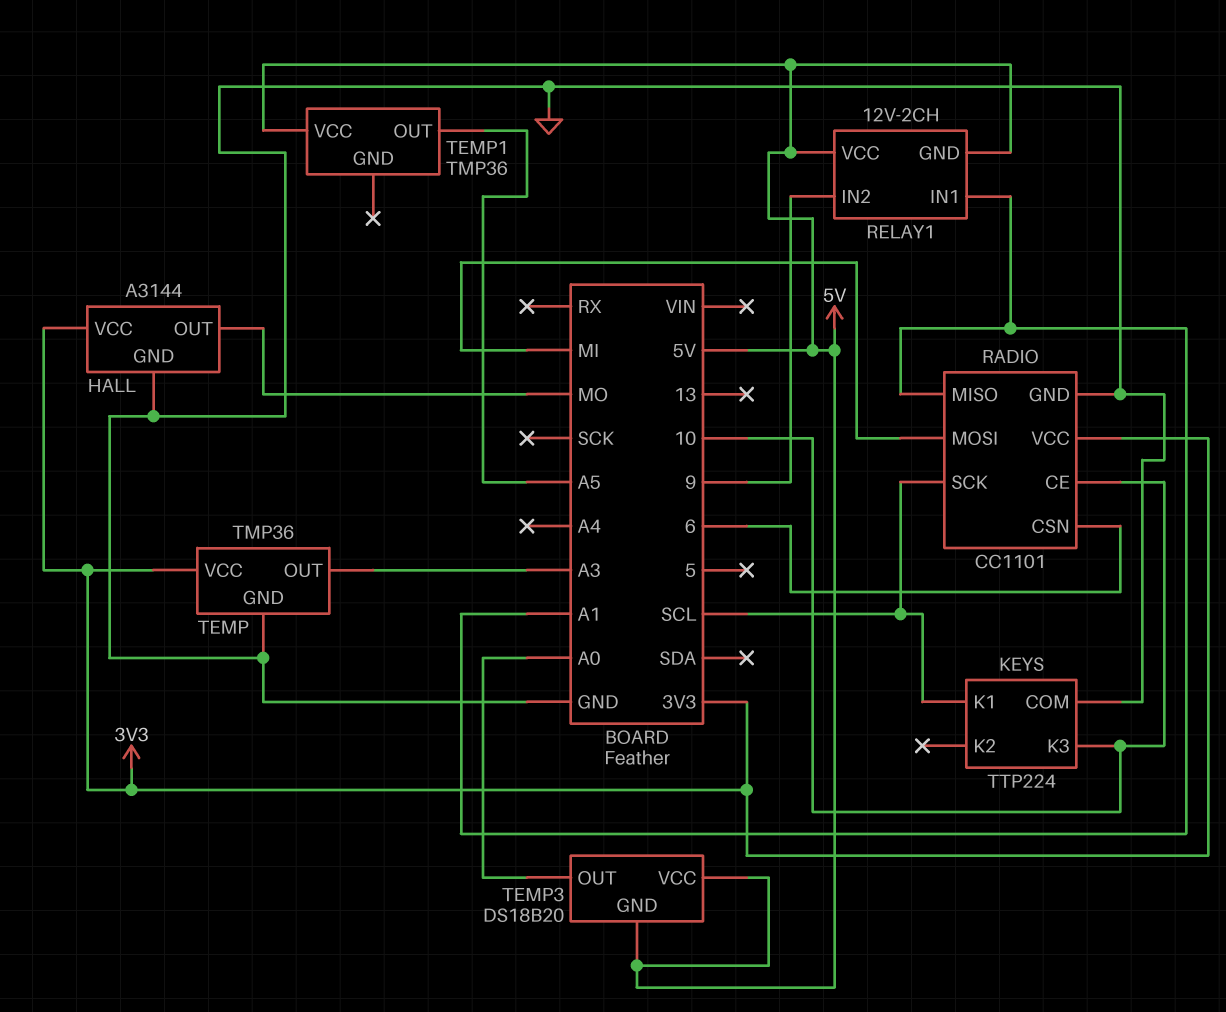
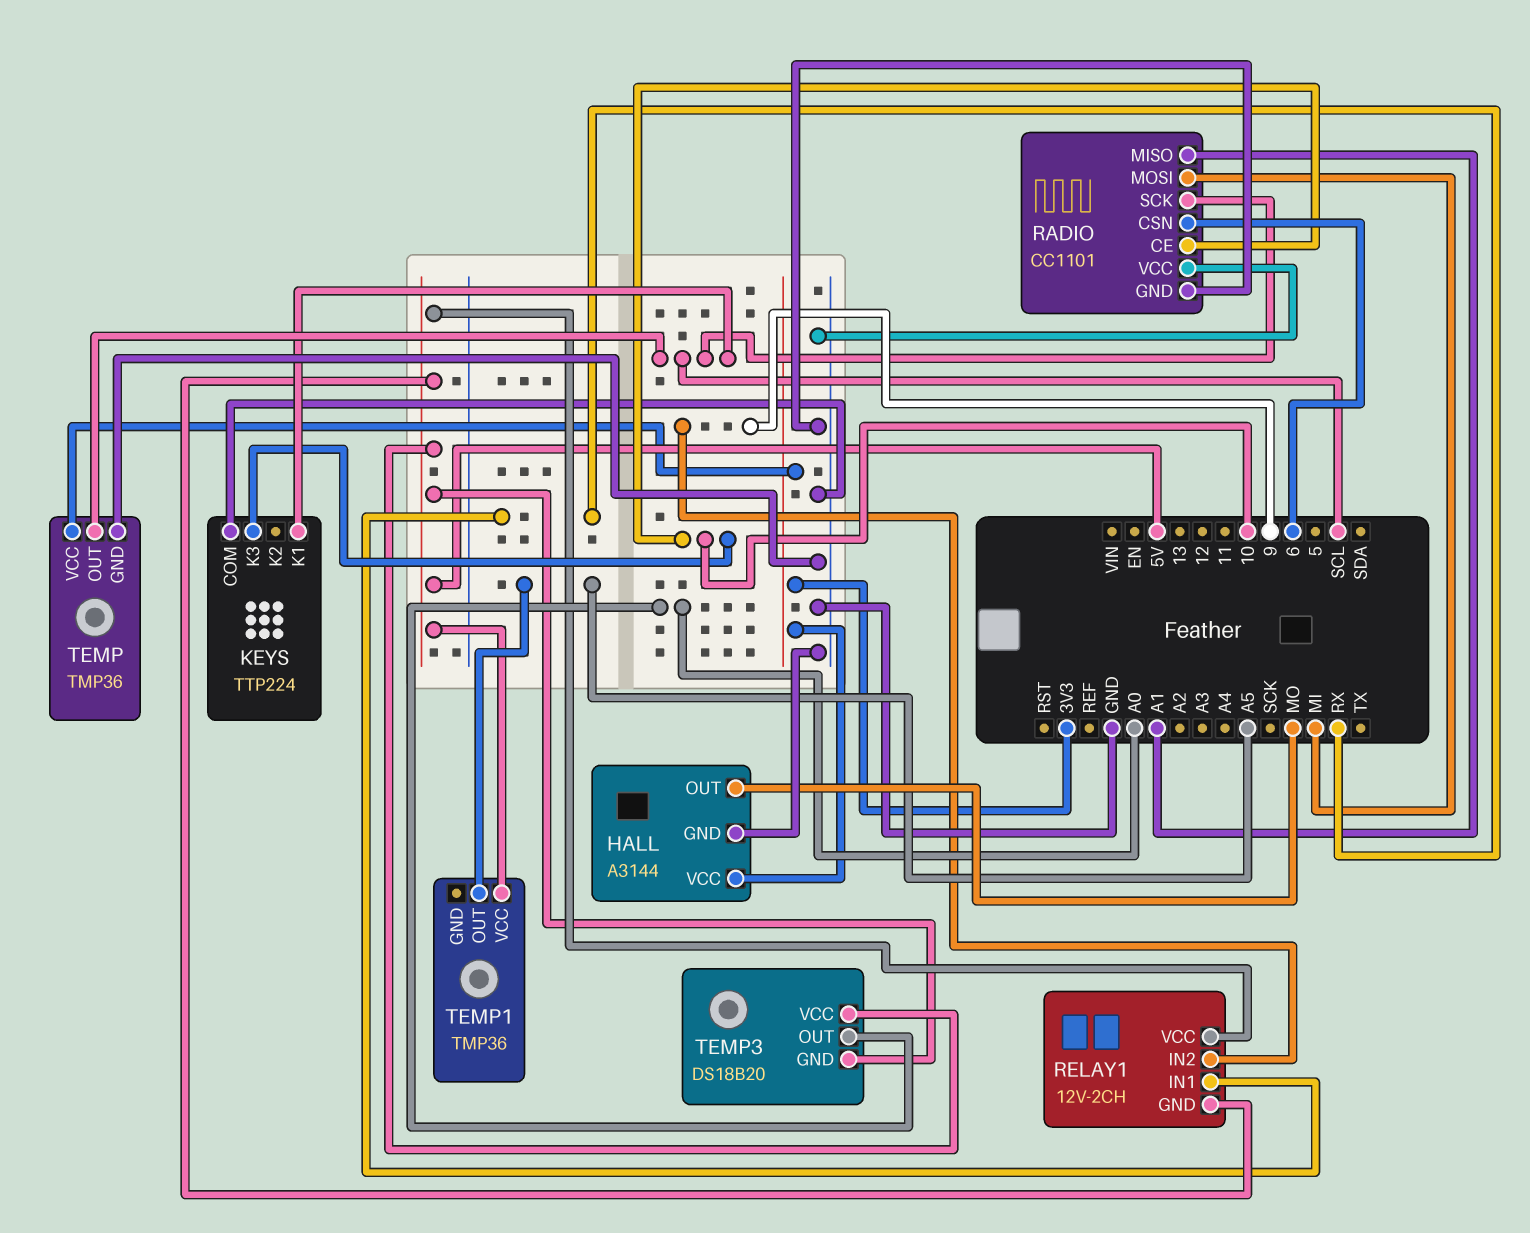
RADIO pin VCC: 3V3 -> GND
RELAY1 pin IN1: A1 -> RX
TEMP pin OUT: A3 -> SCL

